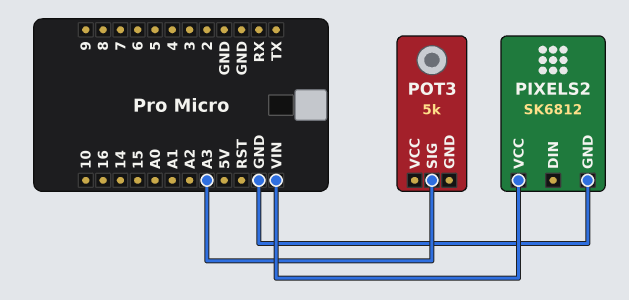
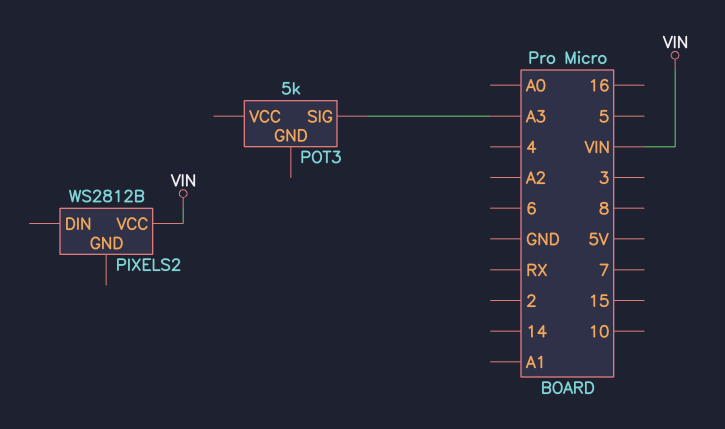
PIXELS2: SK6812 -> WS2812B
PIXELS2 pin GND: GND -> none

